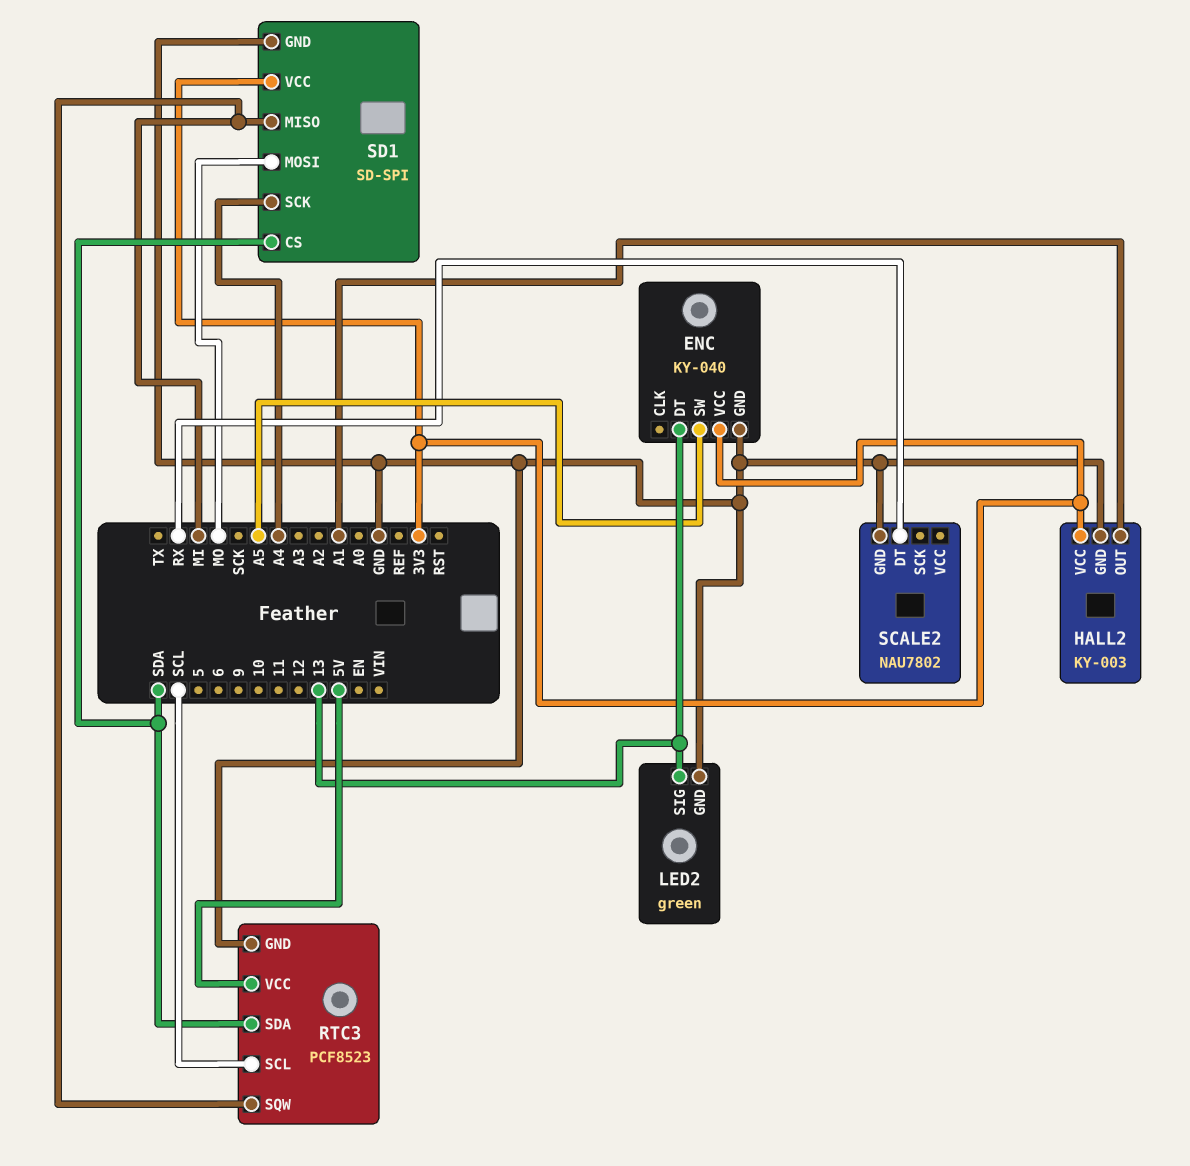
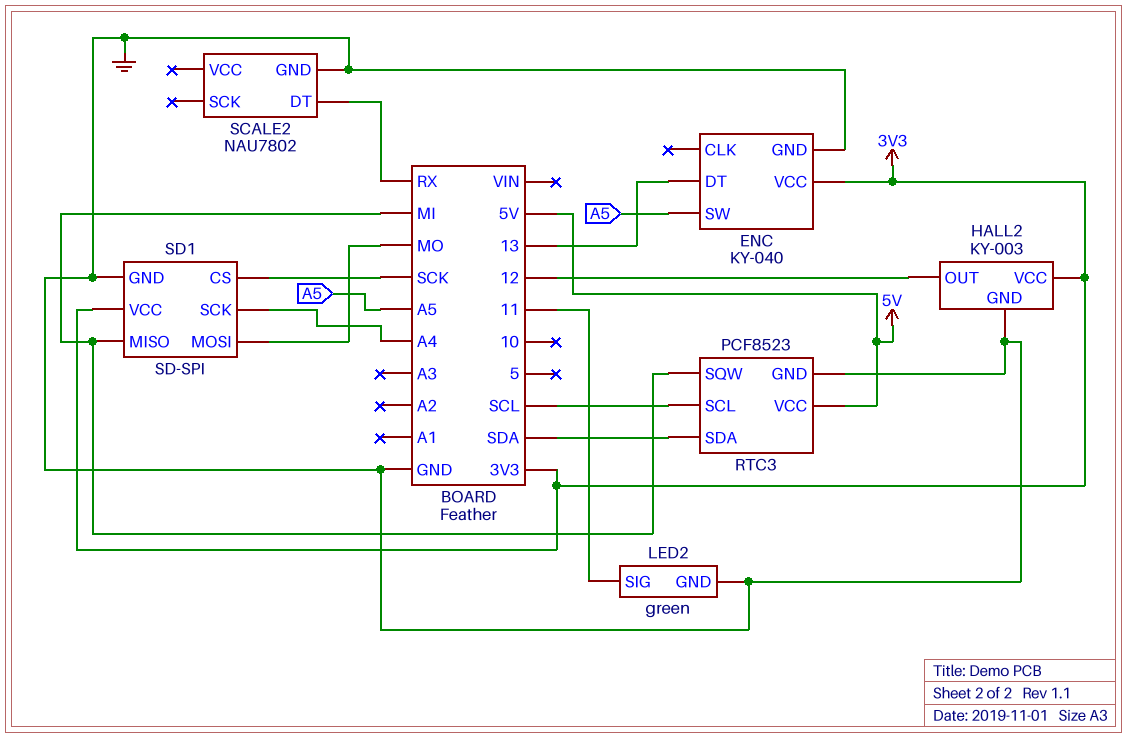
HALL2 pin OUT: A1 -> 12
LED2 pin SIG: 13 -> 11
SD1 pin CS: SDA -> SCK

